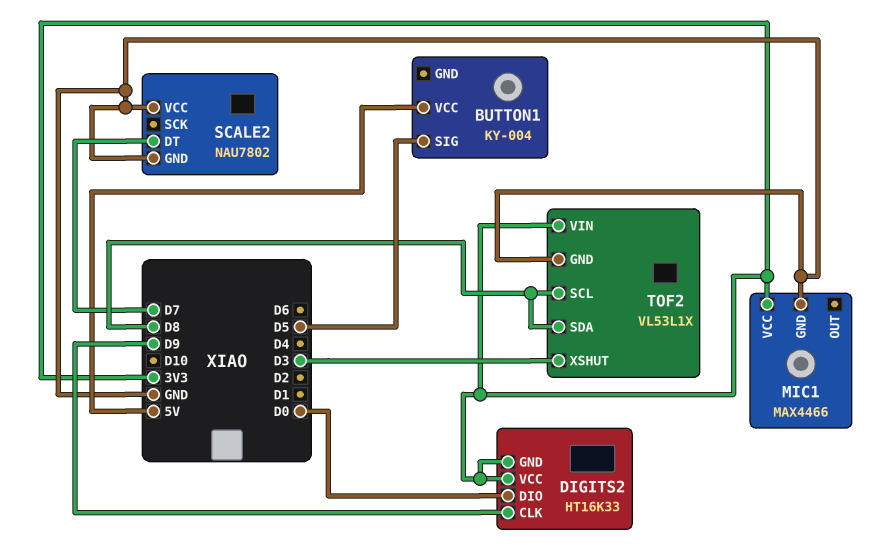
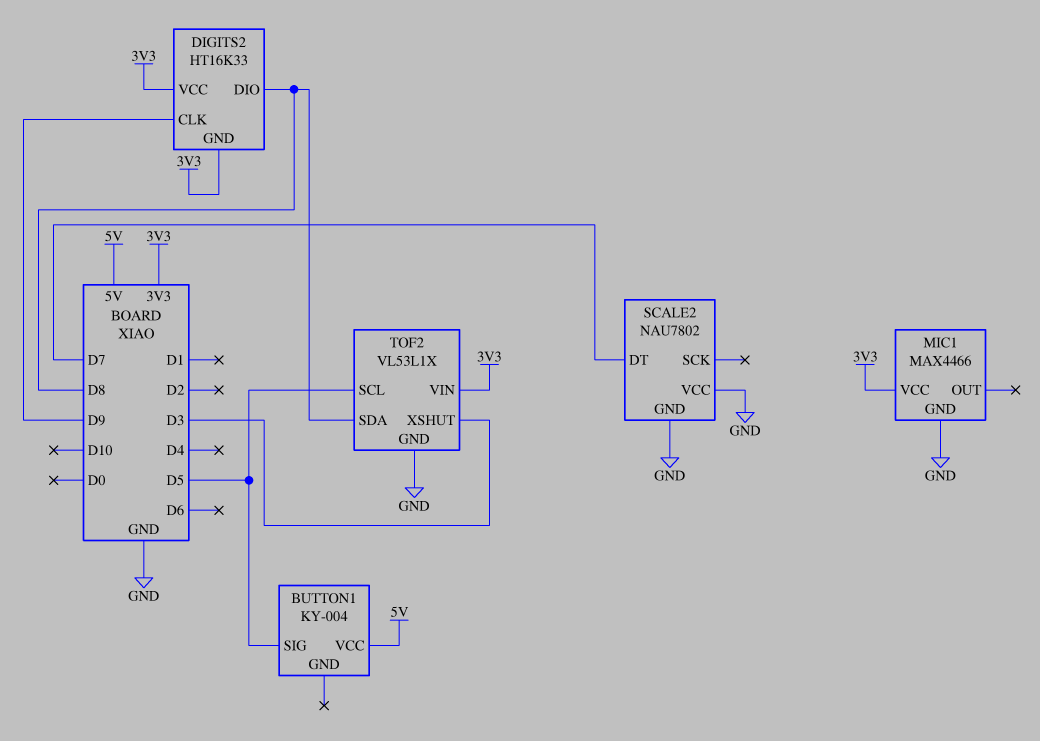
DIGITS2 pin DIO: D0 -> D8
TOF2 pin SCL: D8 -> D5

